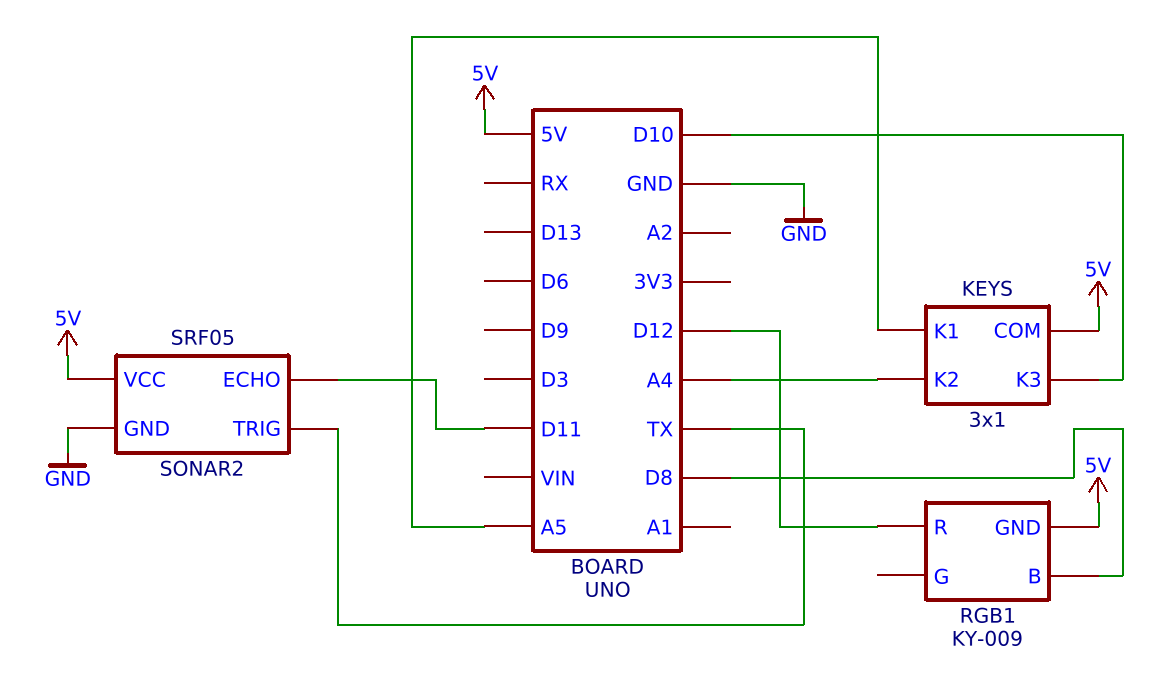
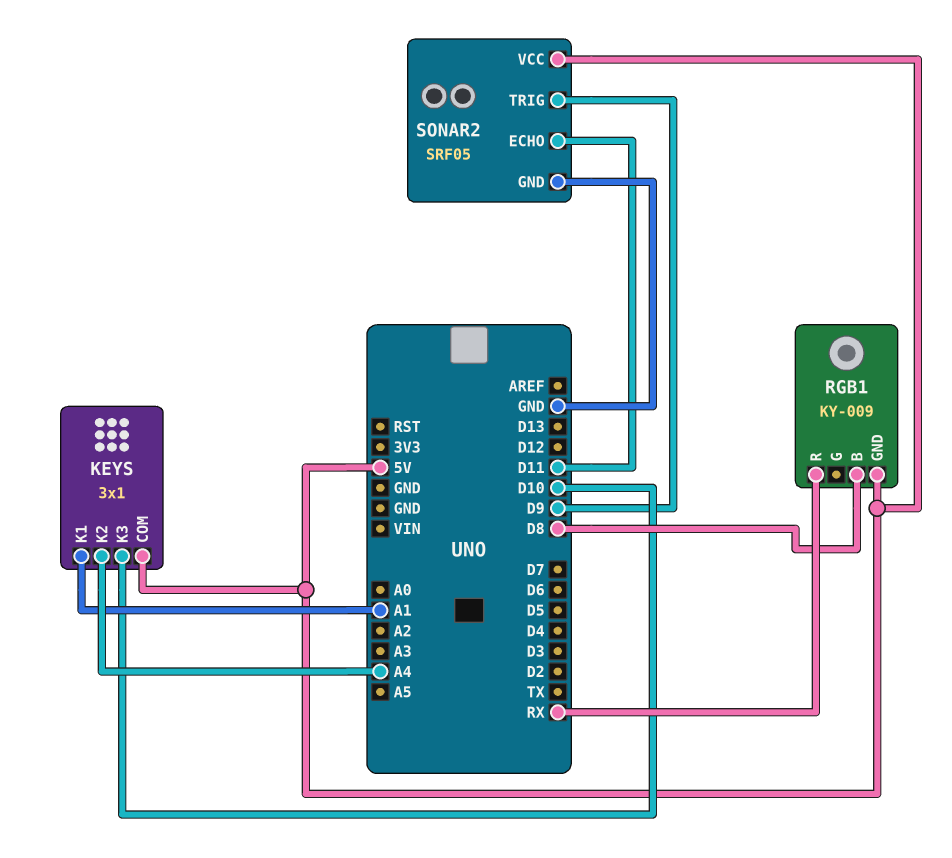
KEYS pin K1: A5 -> A1
RGB1 pin R: D12 -> RX
SONAR2 pin TRIG: TX -> D9

